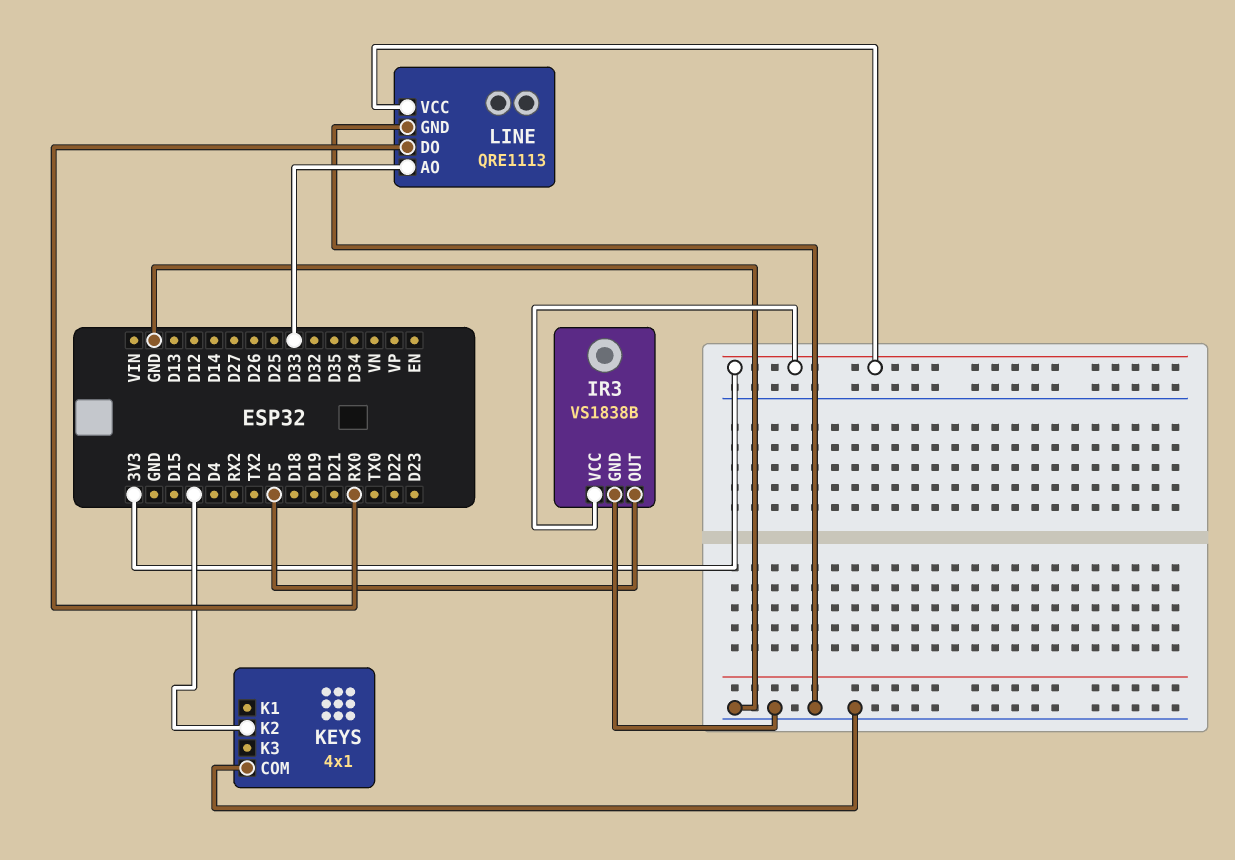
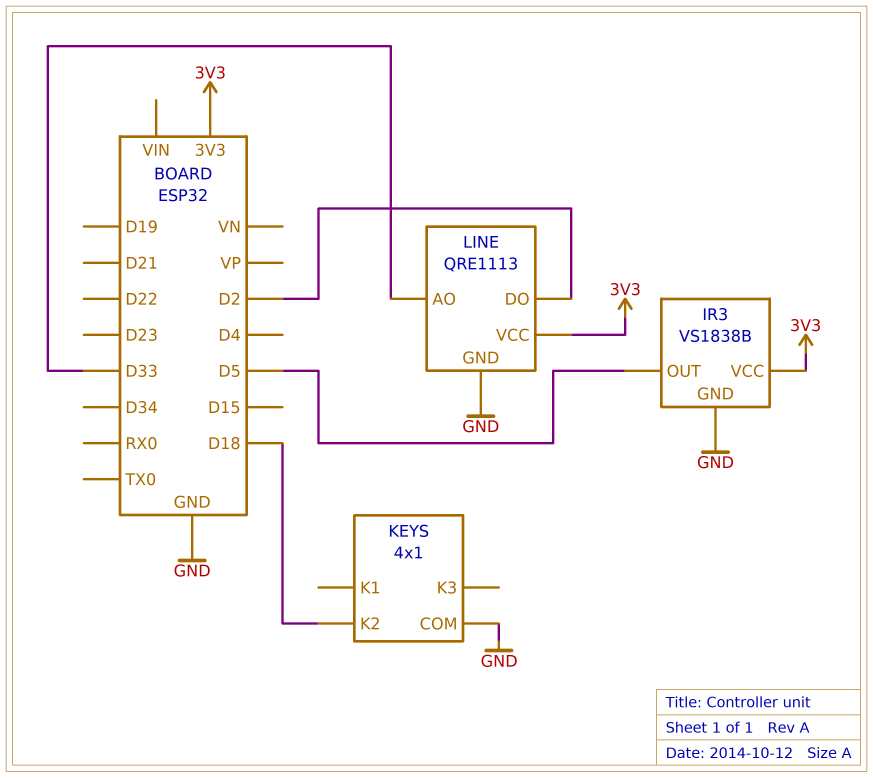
KEYS pin K2: D2 -> D18
LINE pin DO: RX0 -> D2

